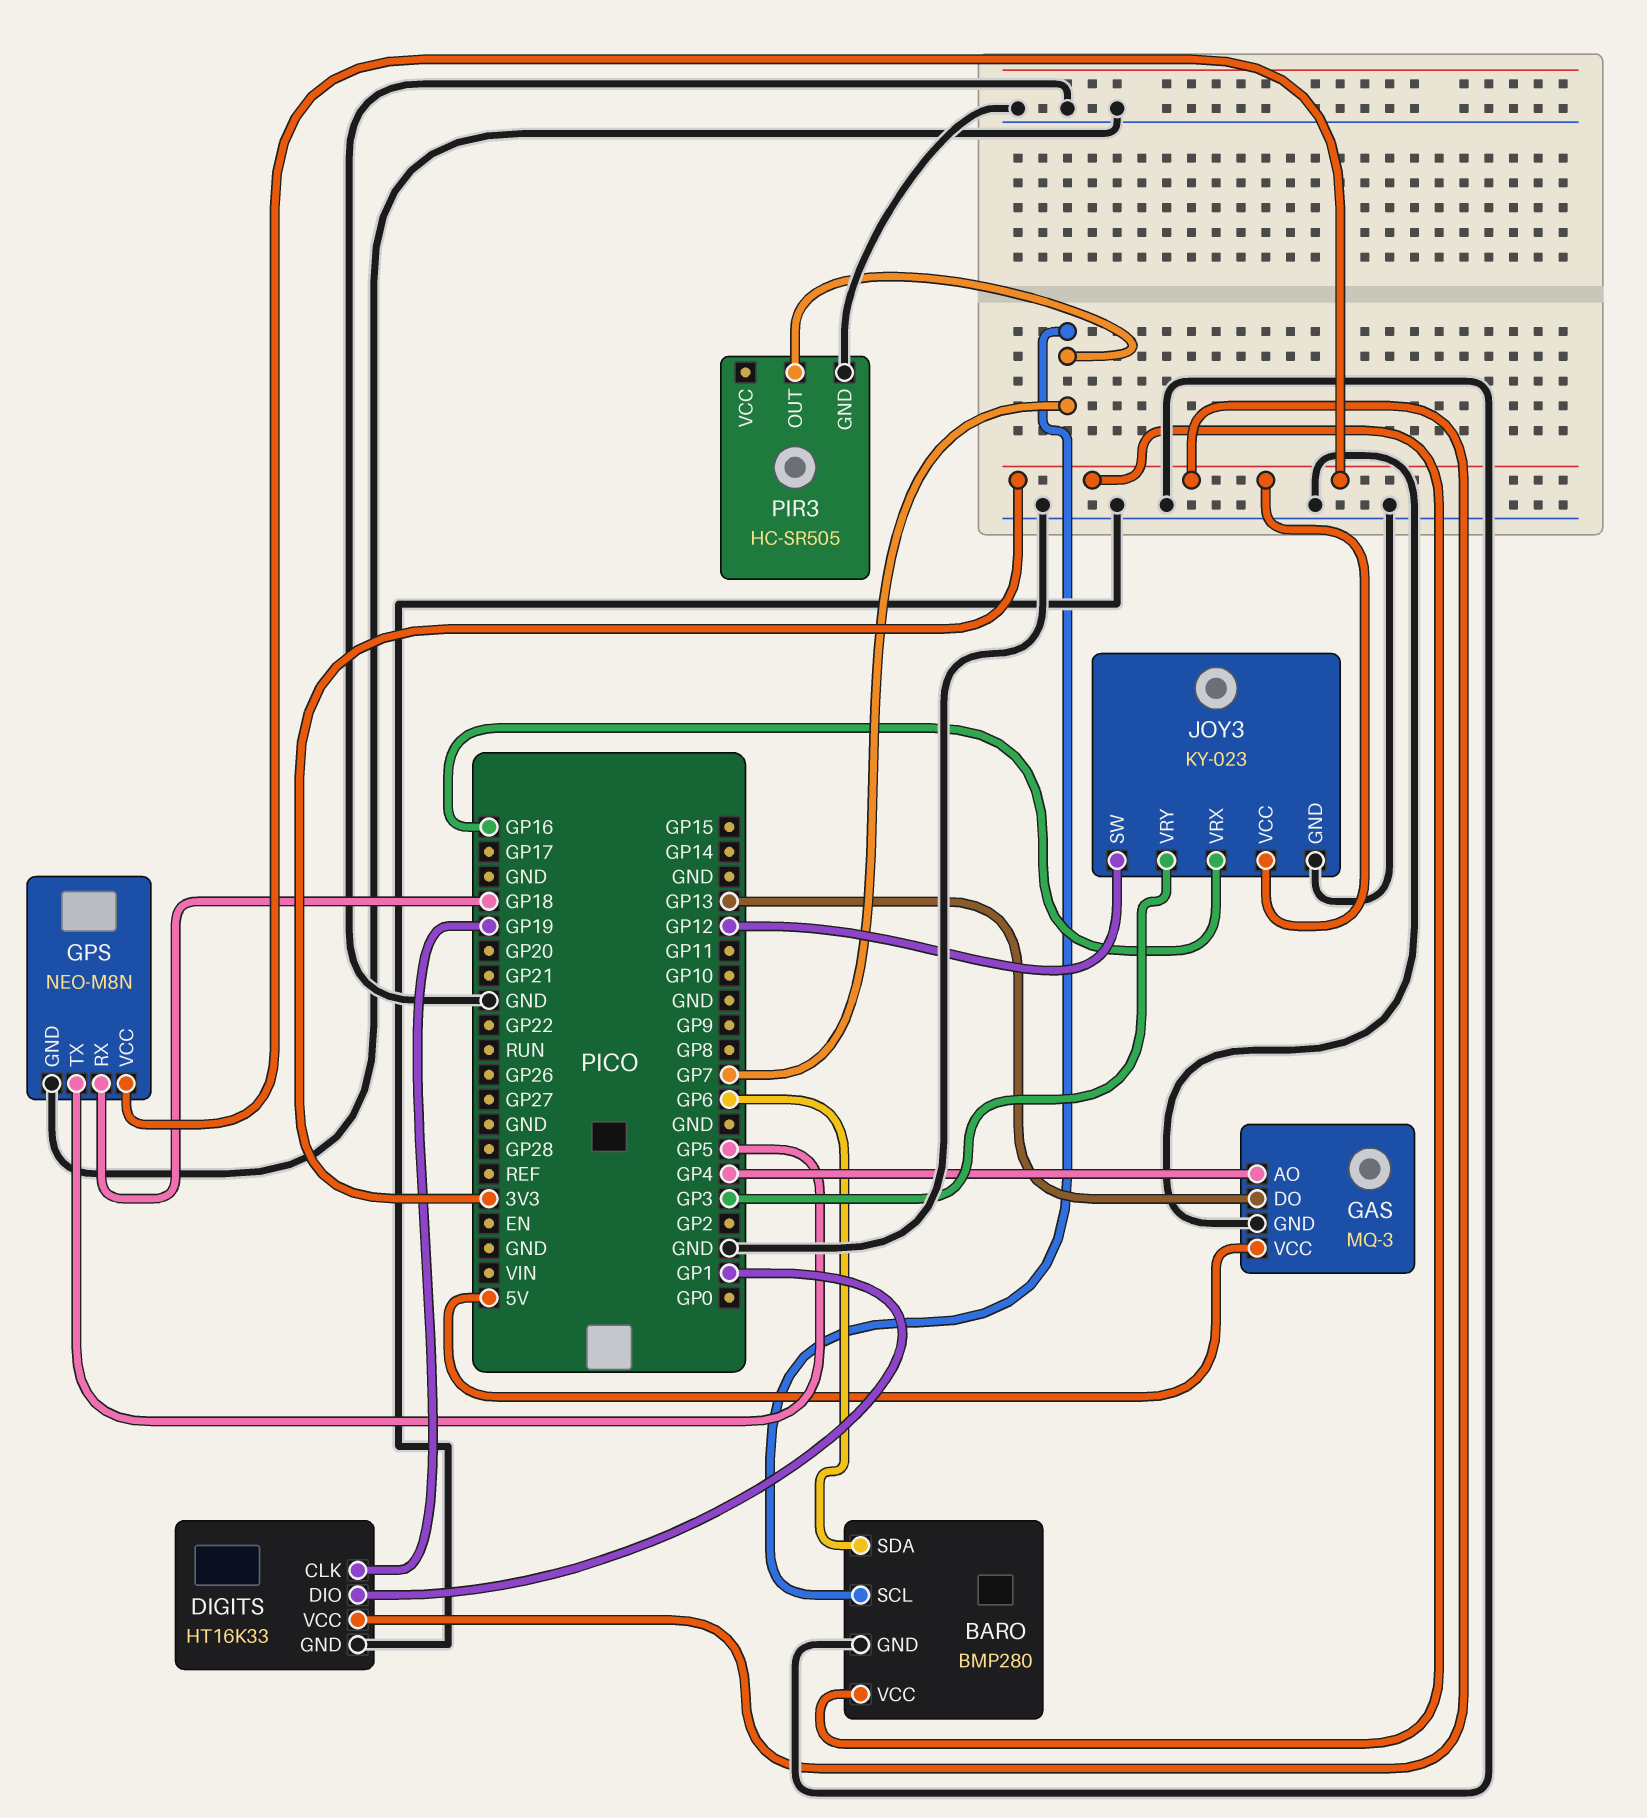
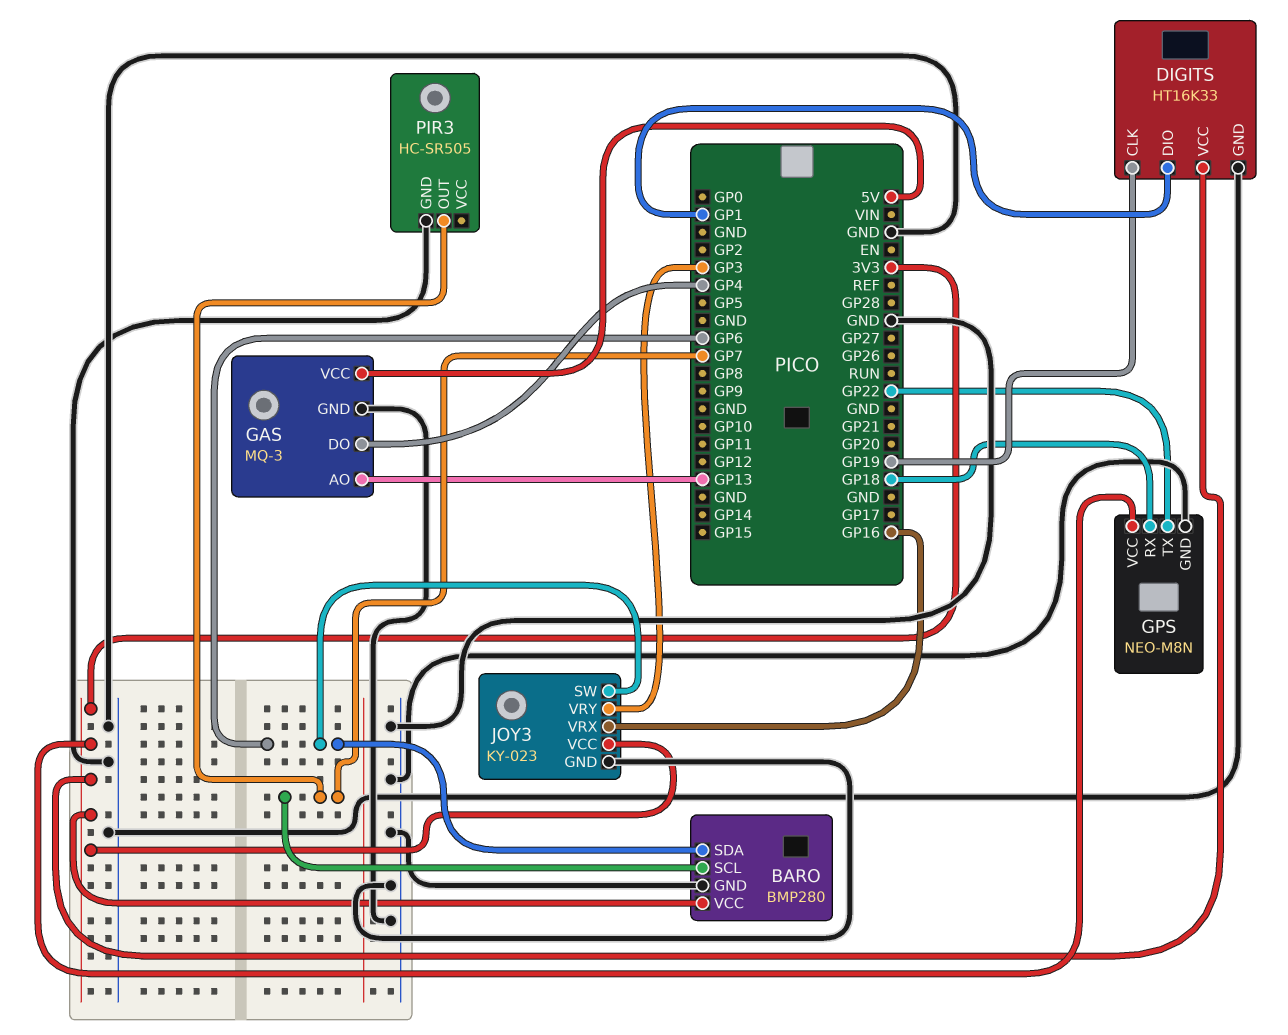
GAS pin AO: GP4 -> GP13
GAS pin DO: GP13 -> GP4
GPS pin TX: GP5 -> GP22
JOY3 pin SW: GP12 -> GP6

